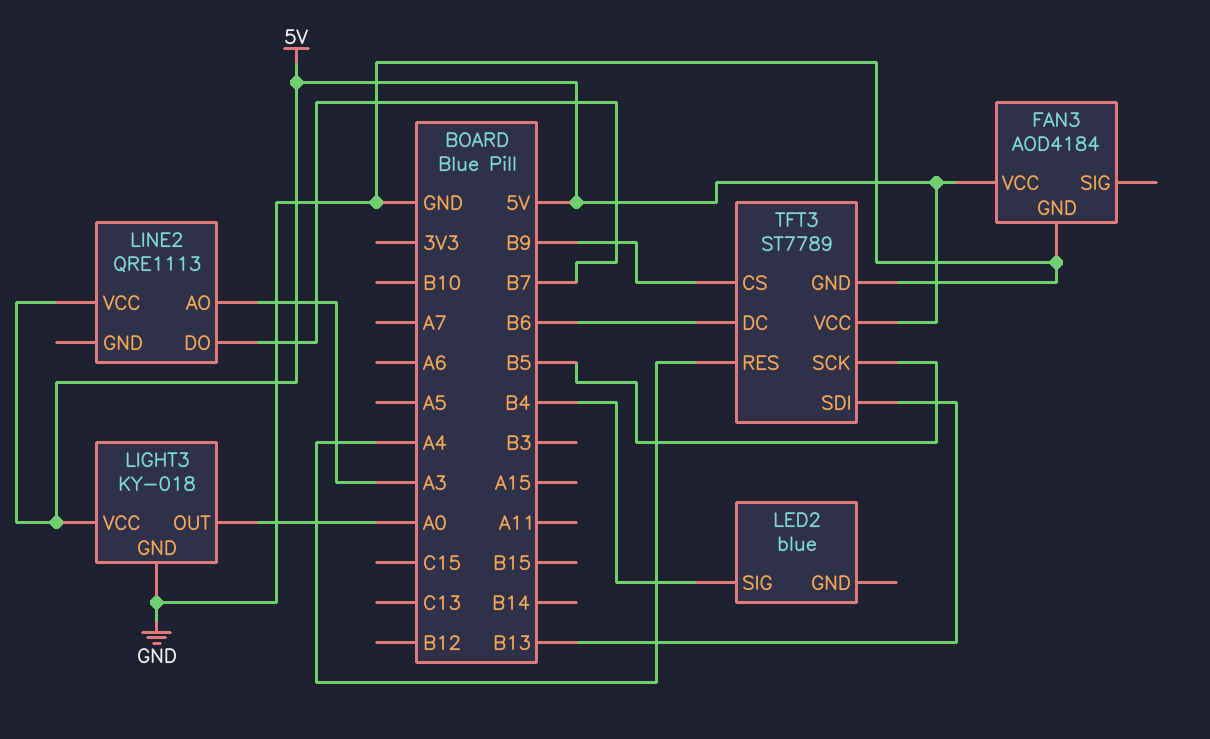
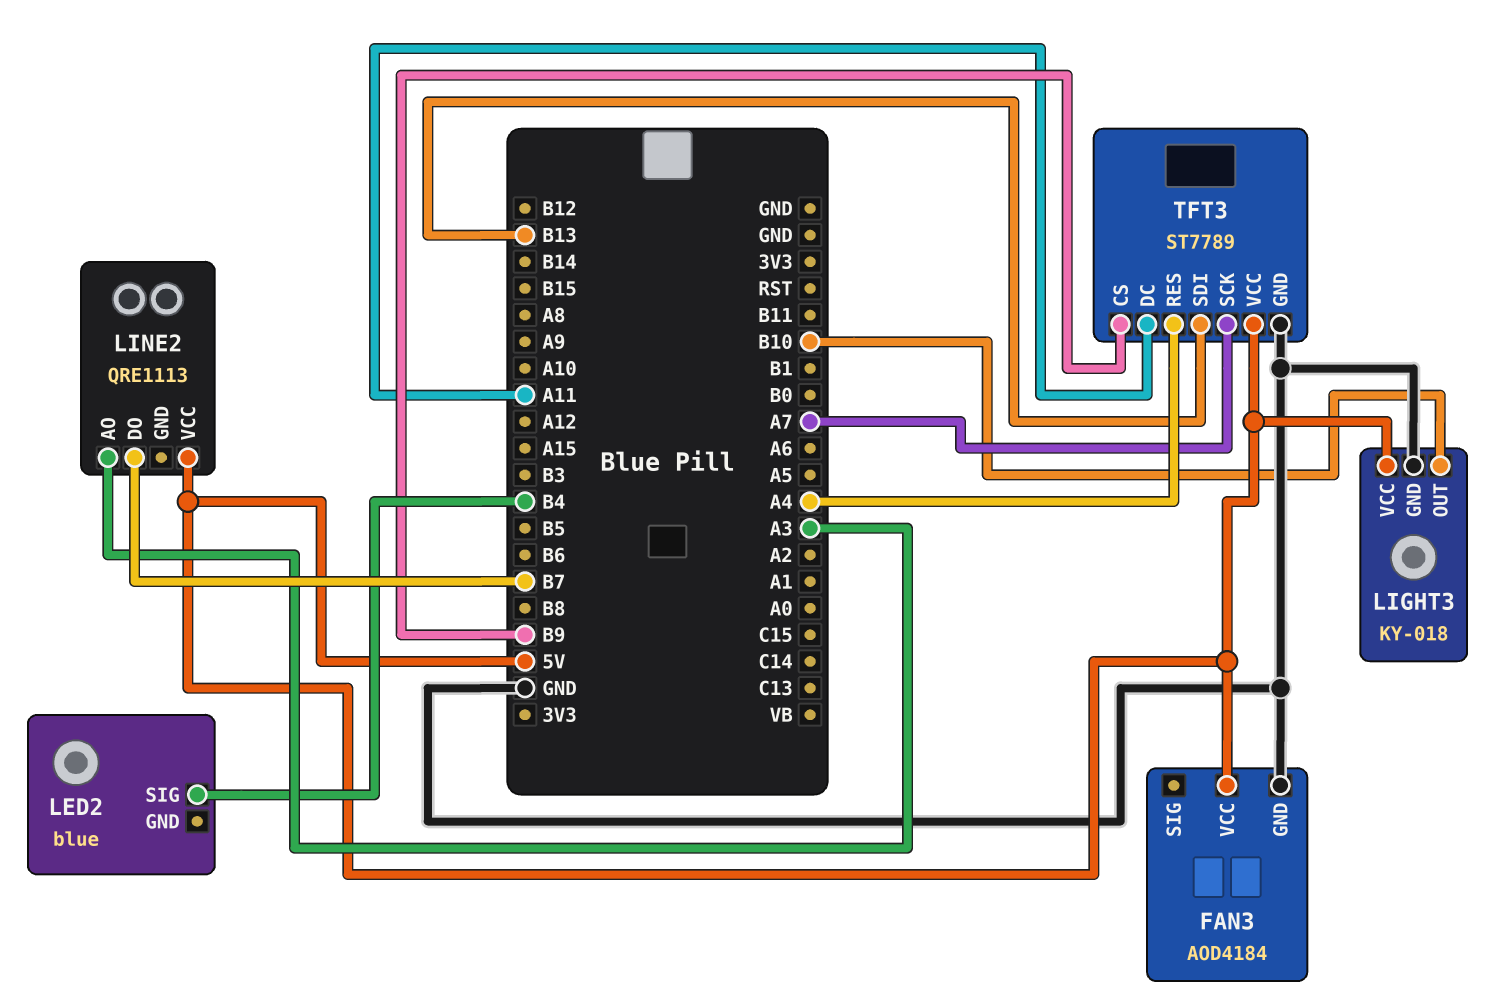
LIGHT3 pin OUT: A0 -> B10
TFT3 pin DC: B6 -> A11
TFT3 pin SCK: B5 -> A7

